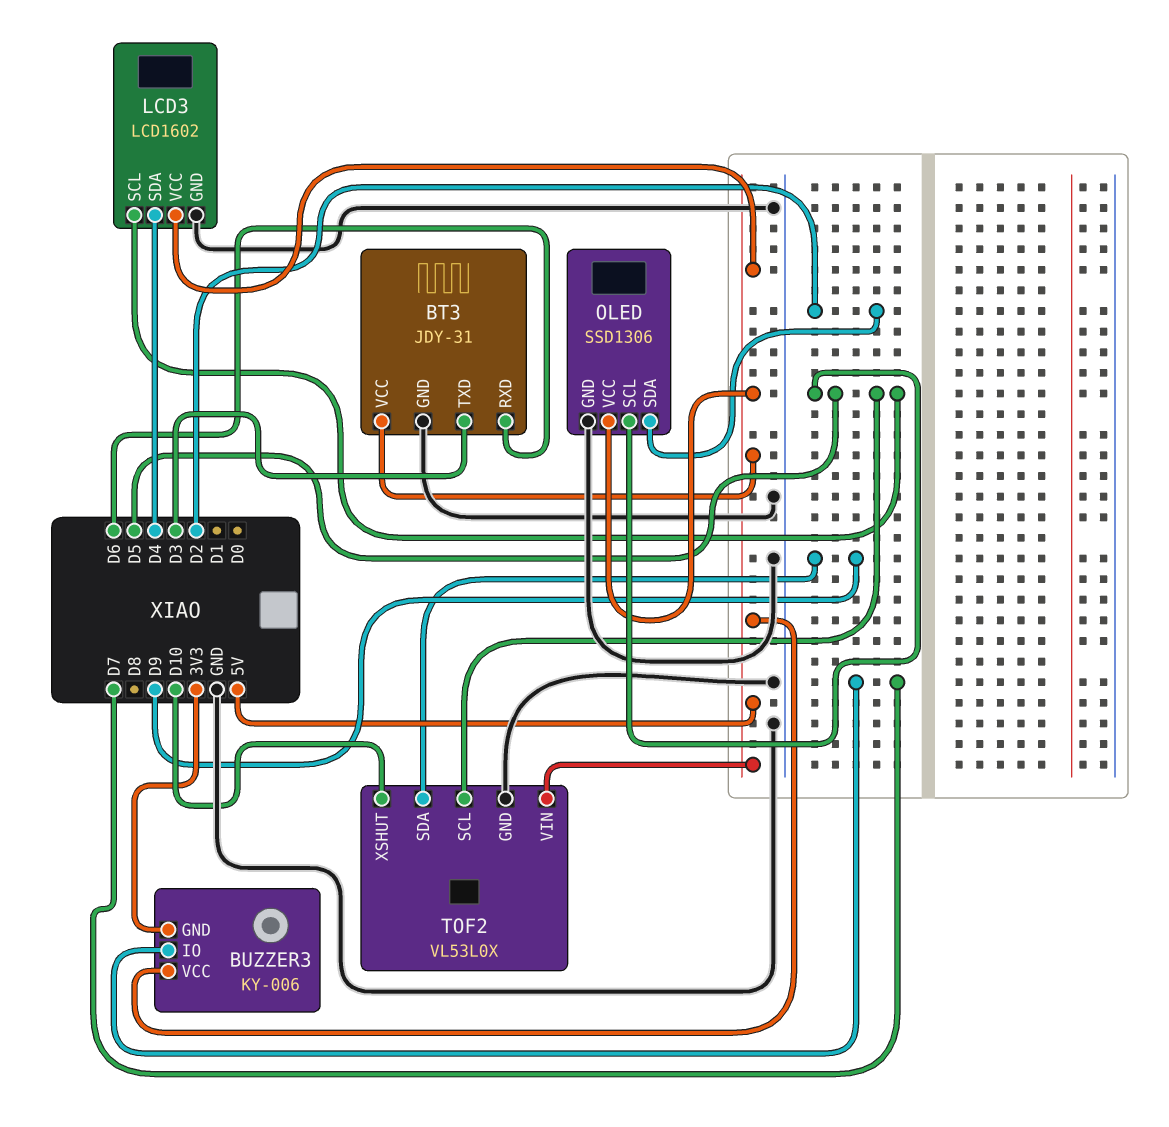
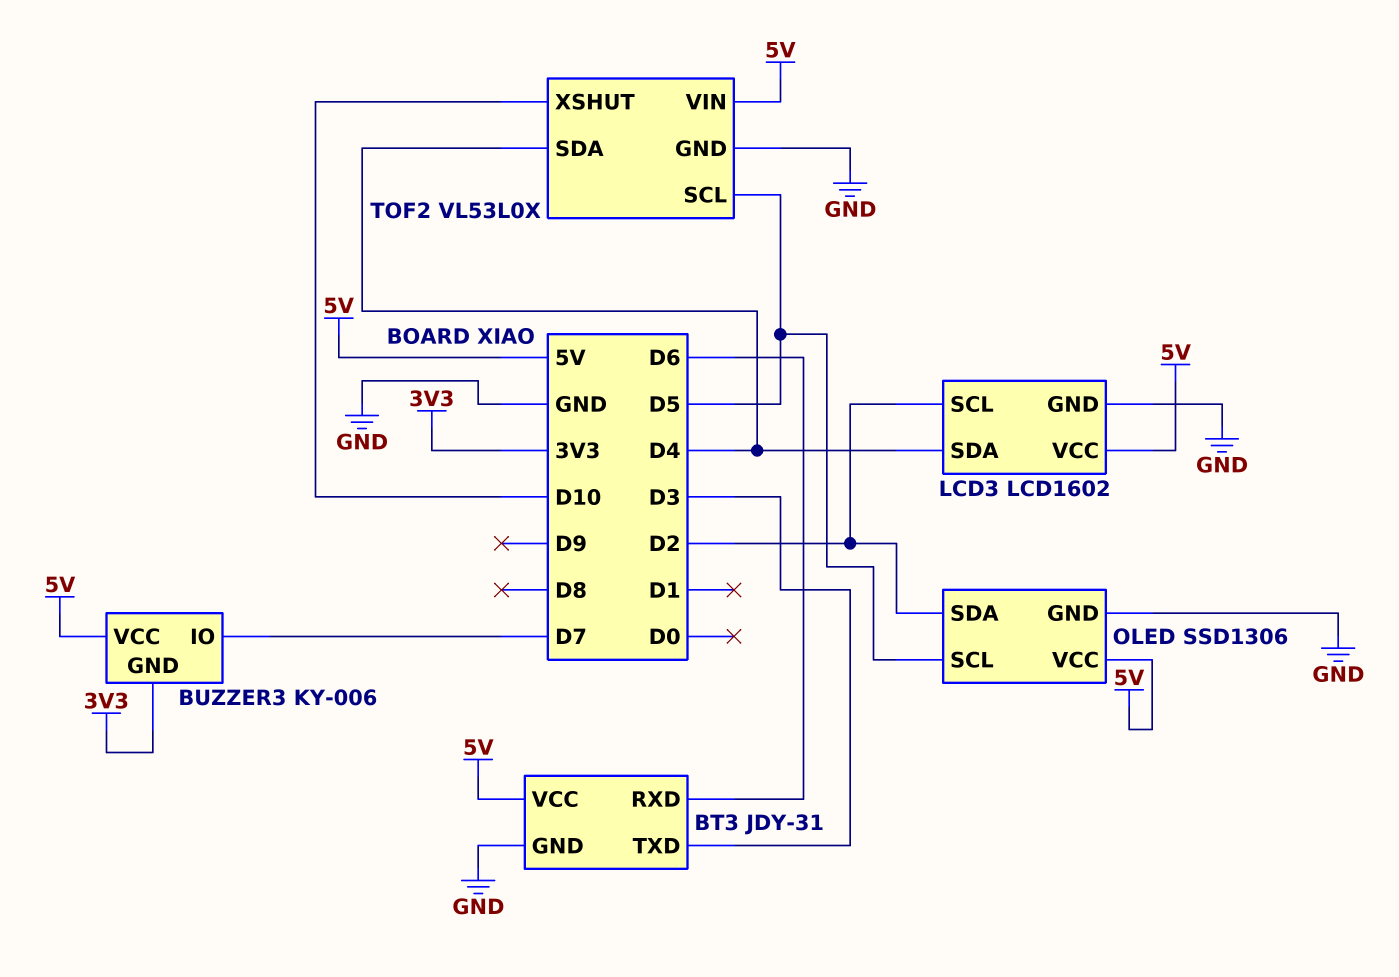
LCD3 pin SCL: D5 -> D2
TOF2 pin SDA: D9 -> D4

